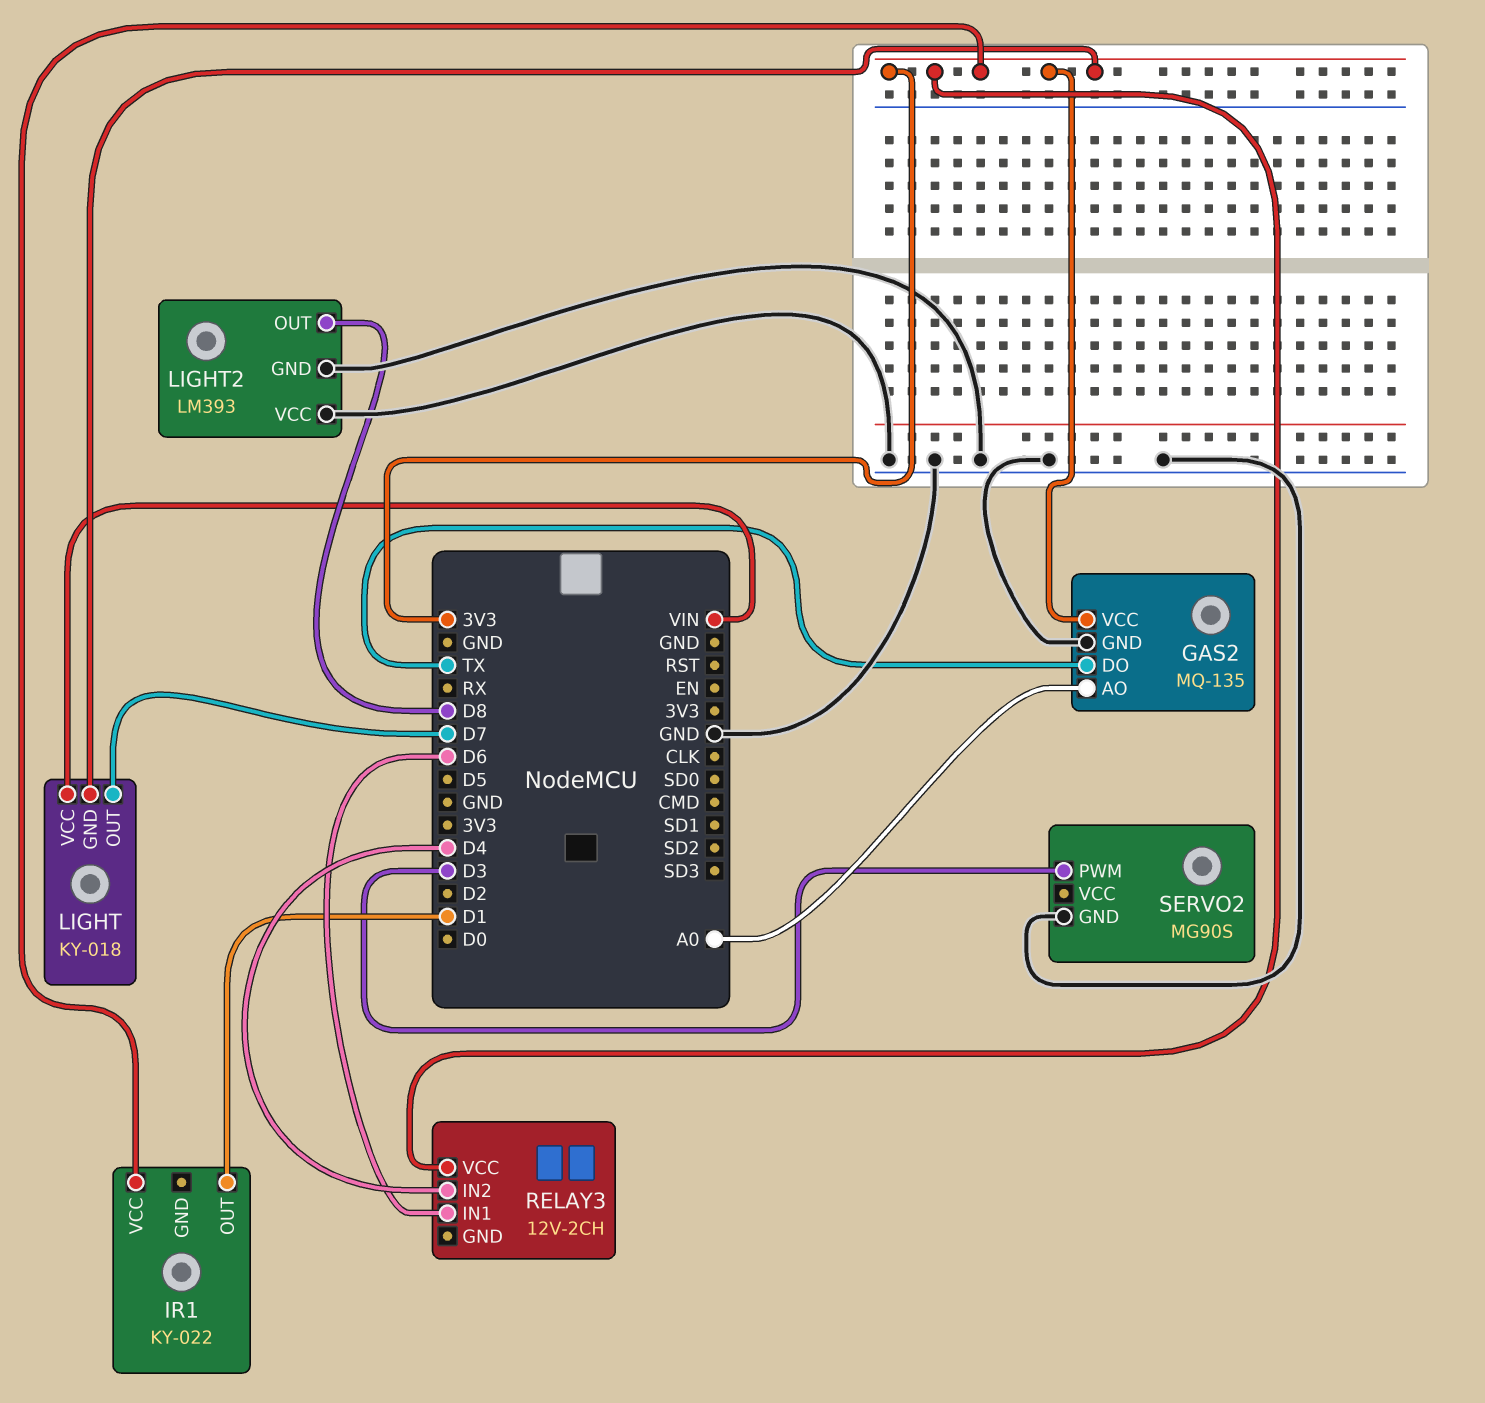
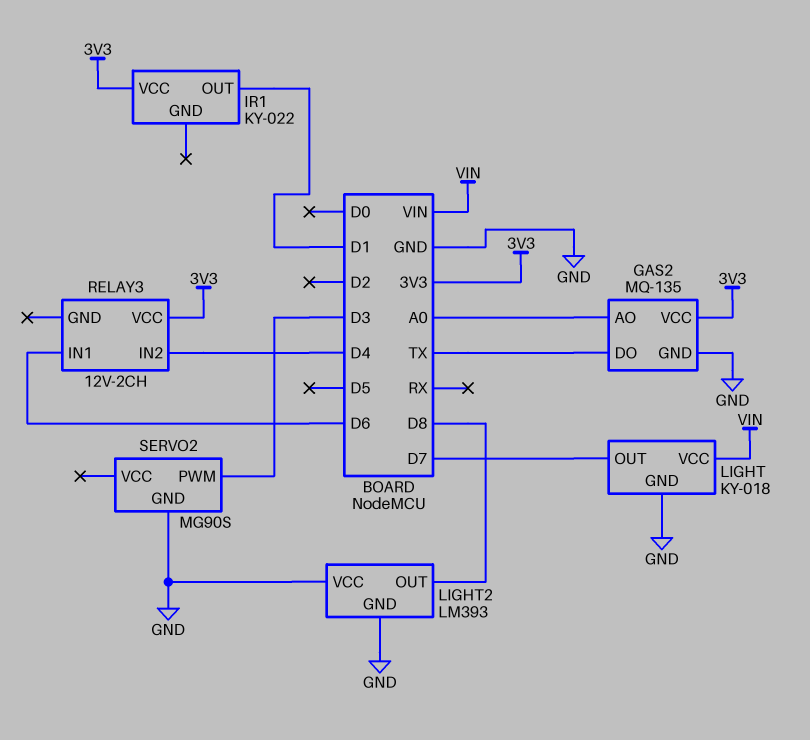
LIGHT pin GND: 3V3 -> GND

